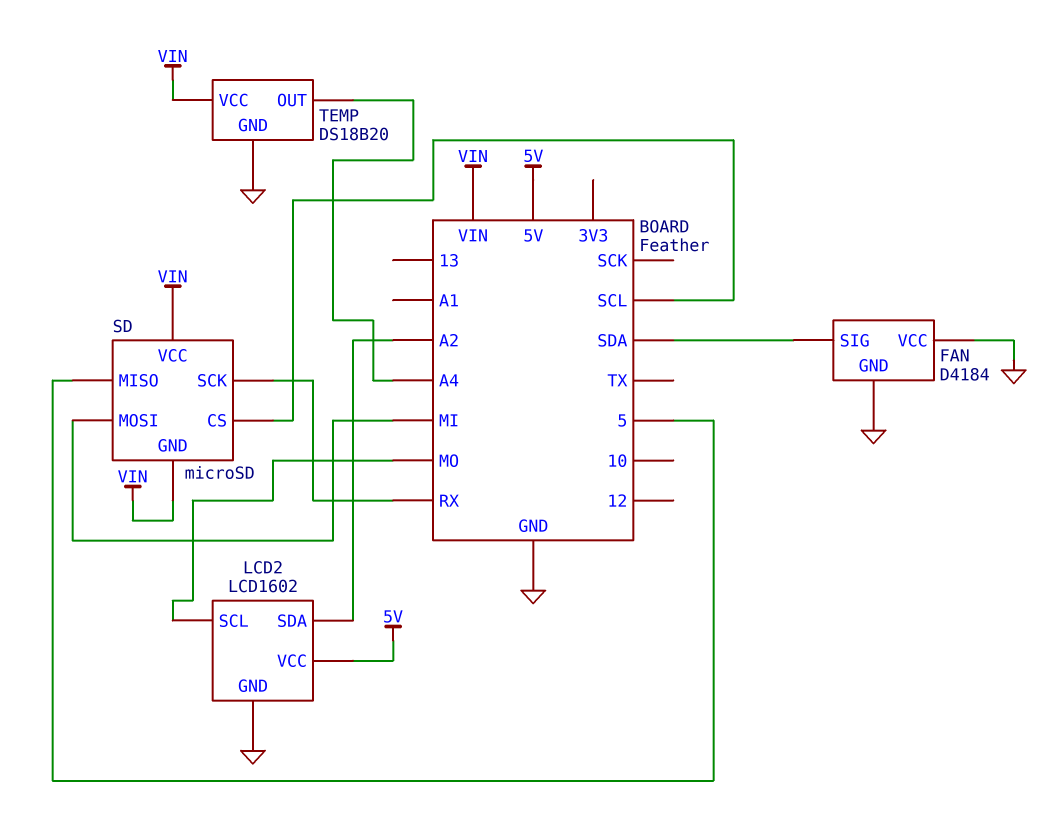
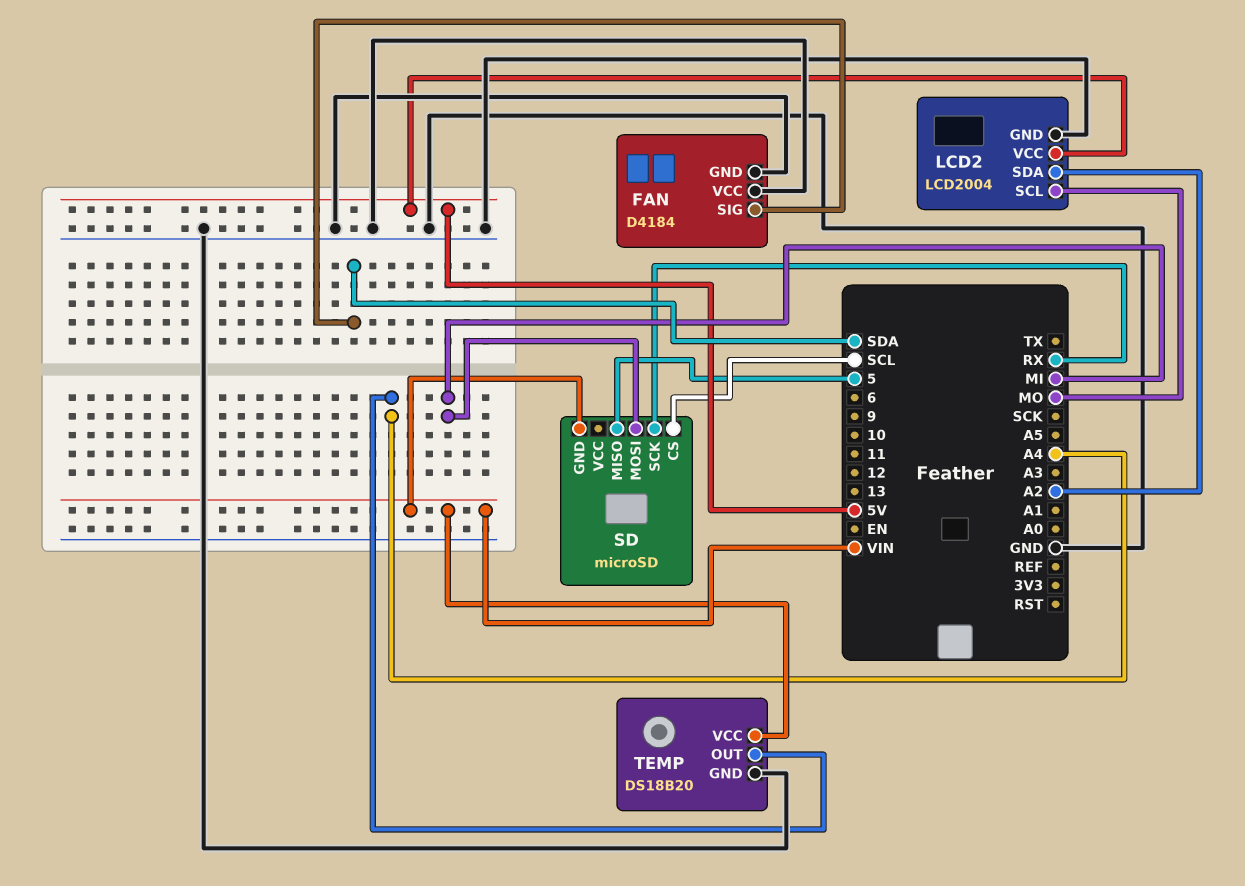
LCD2: LCD1602 -> LCD2004
SD pin VCC: VIN -> none

